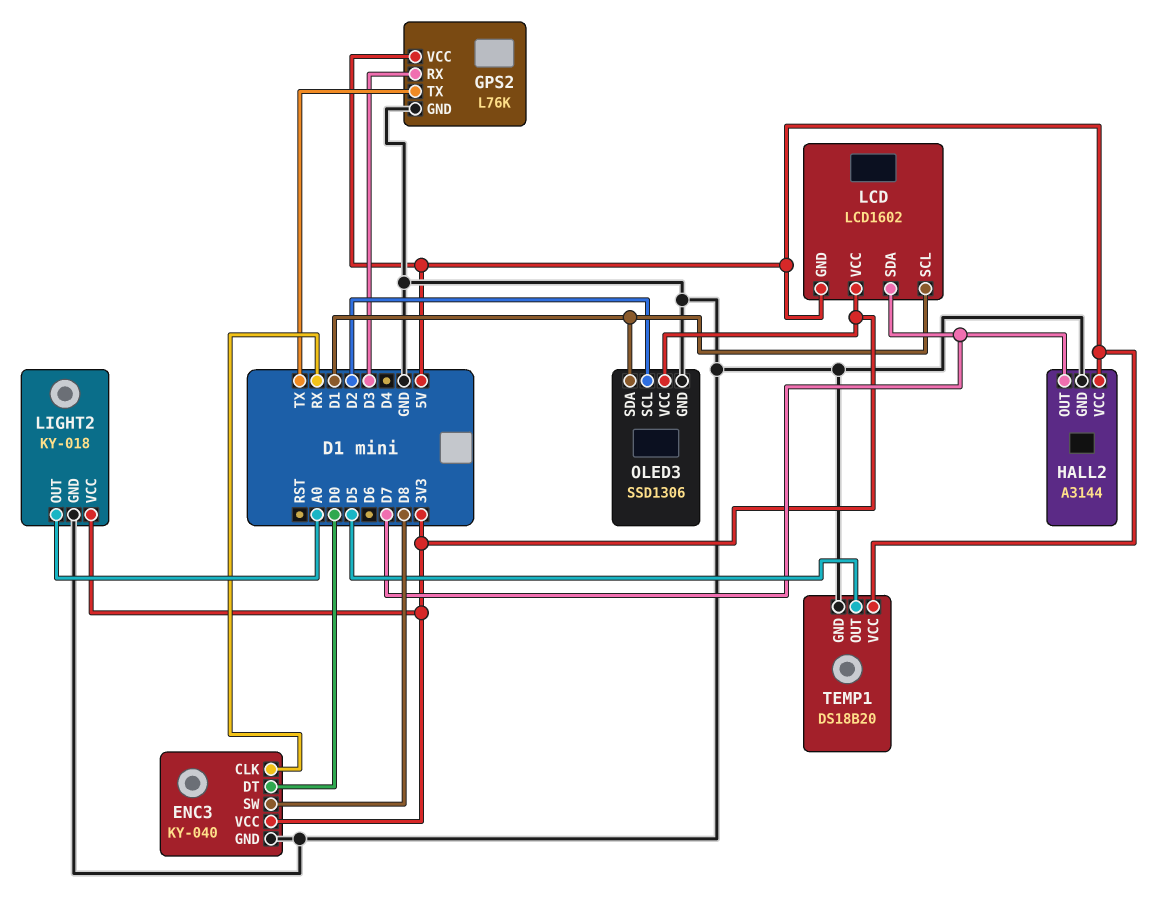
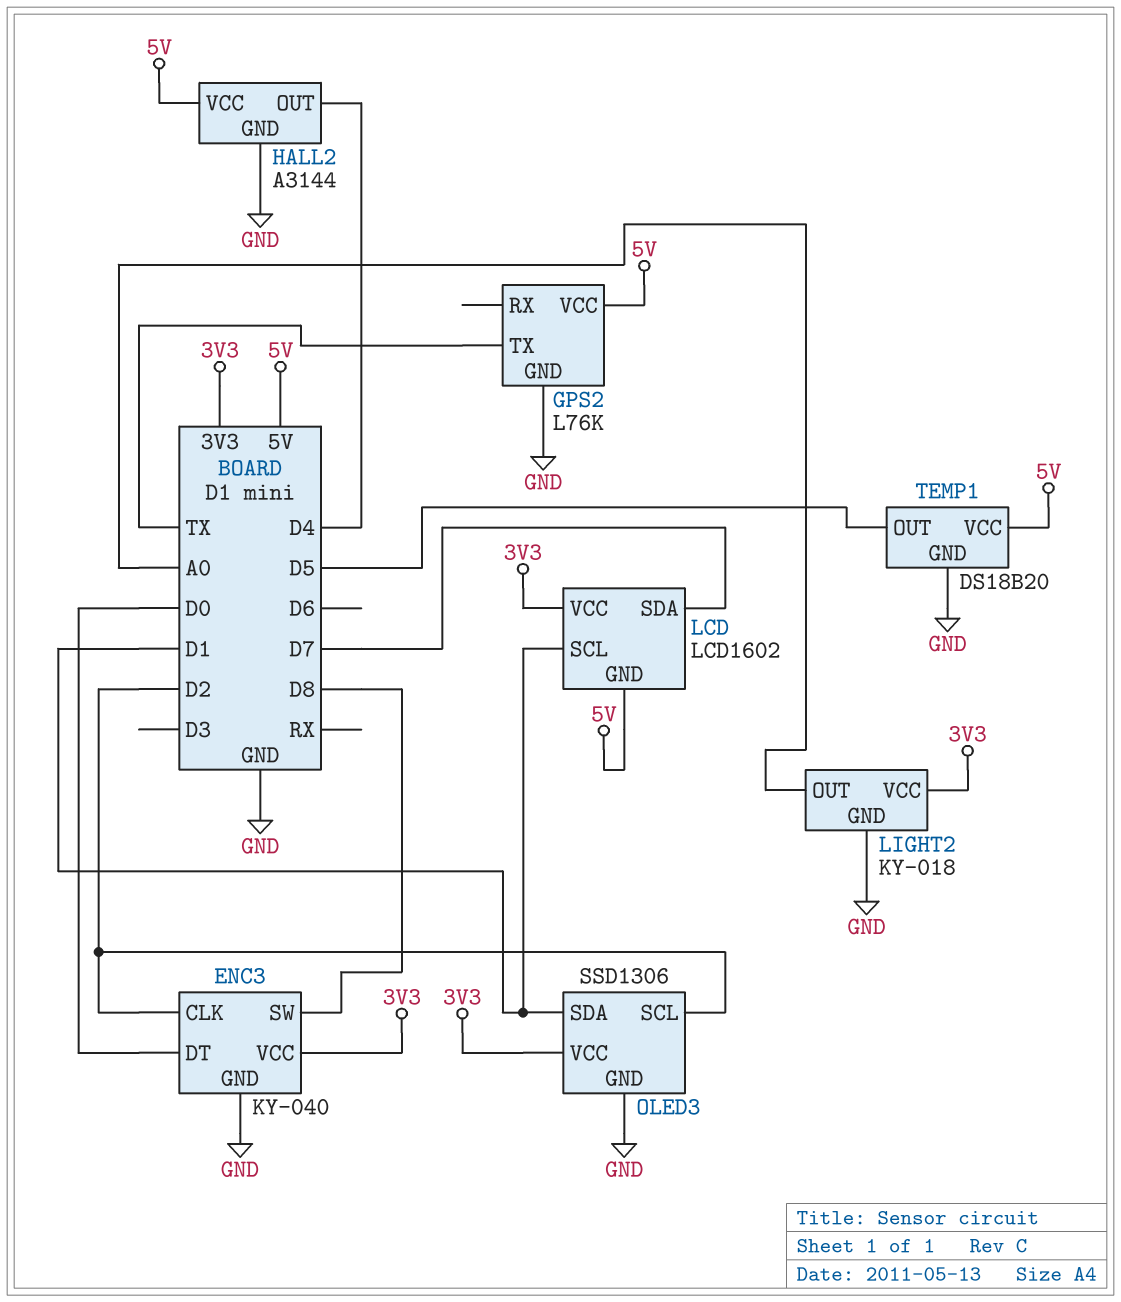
ENC3 pin CLK: RX -> D2
GPS2 pin RX: D3 -> none
HALL2 pin OUT: D7 -> D4

